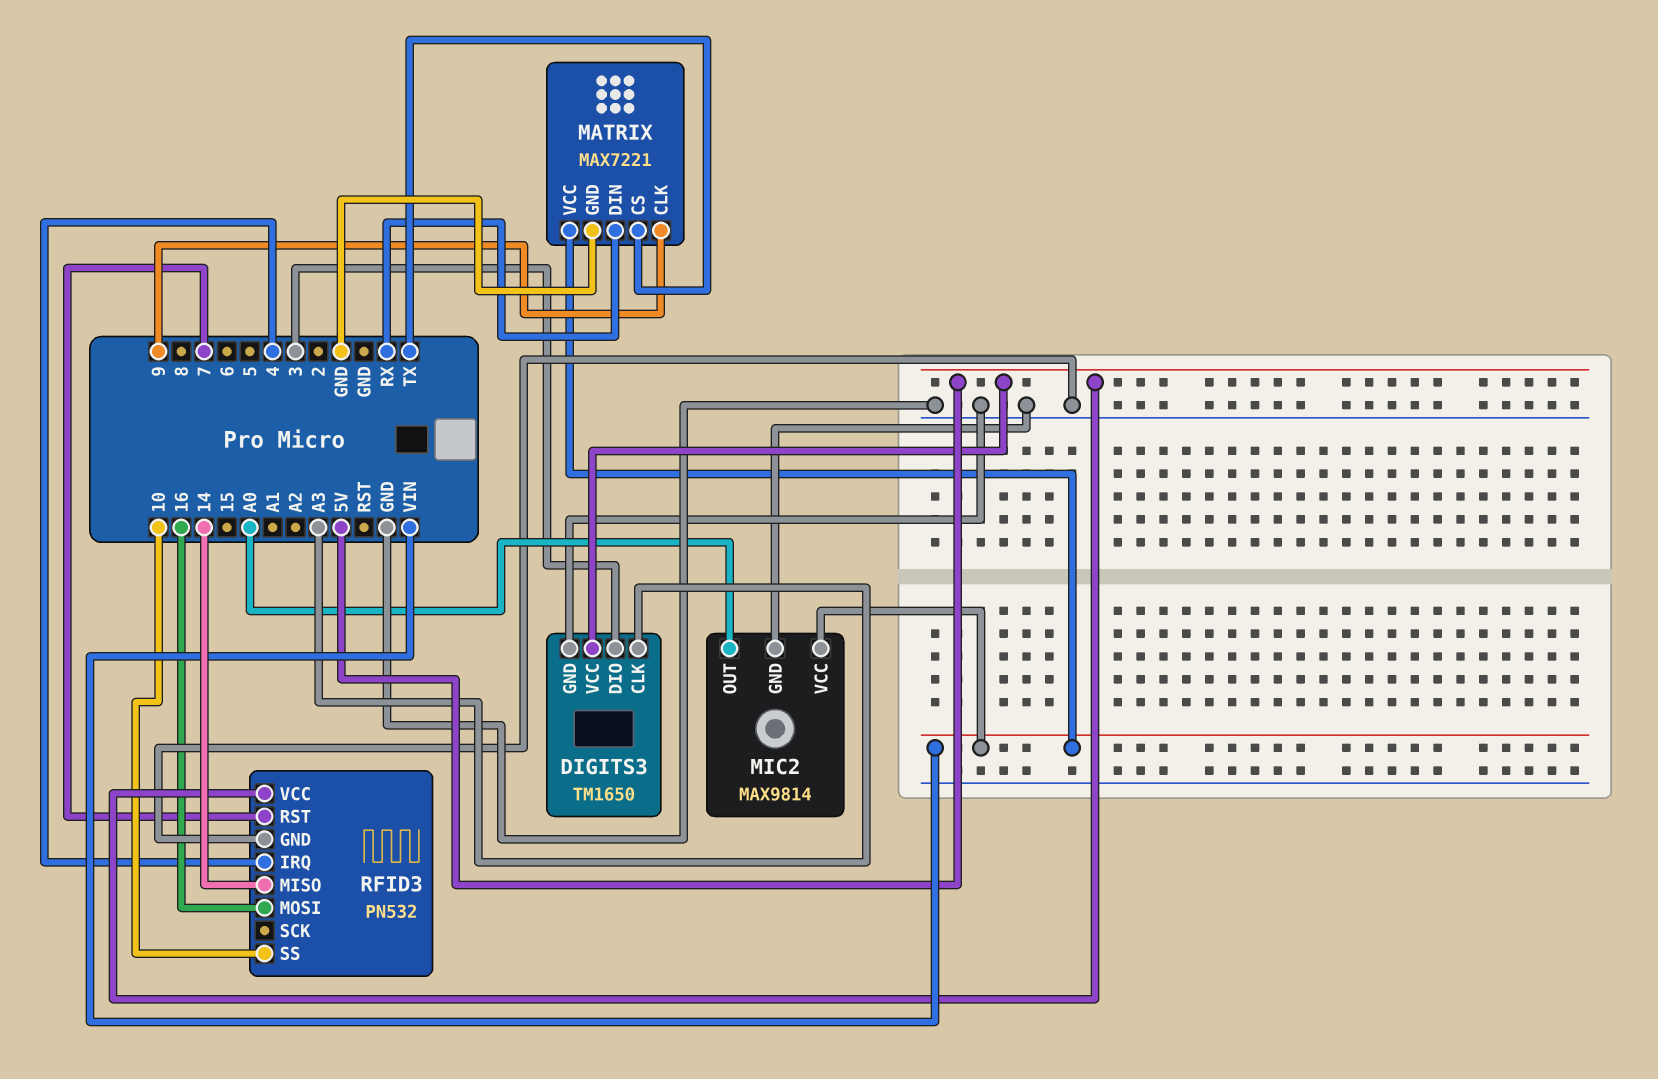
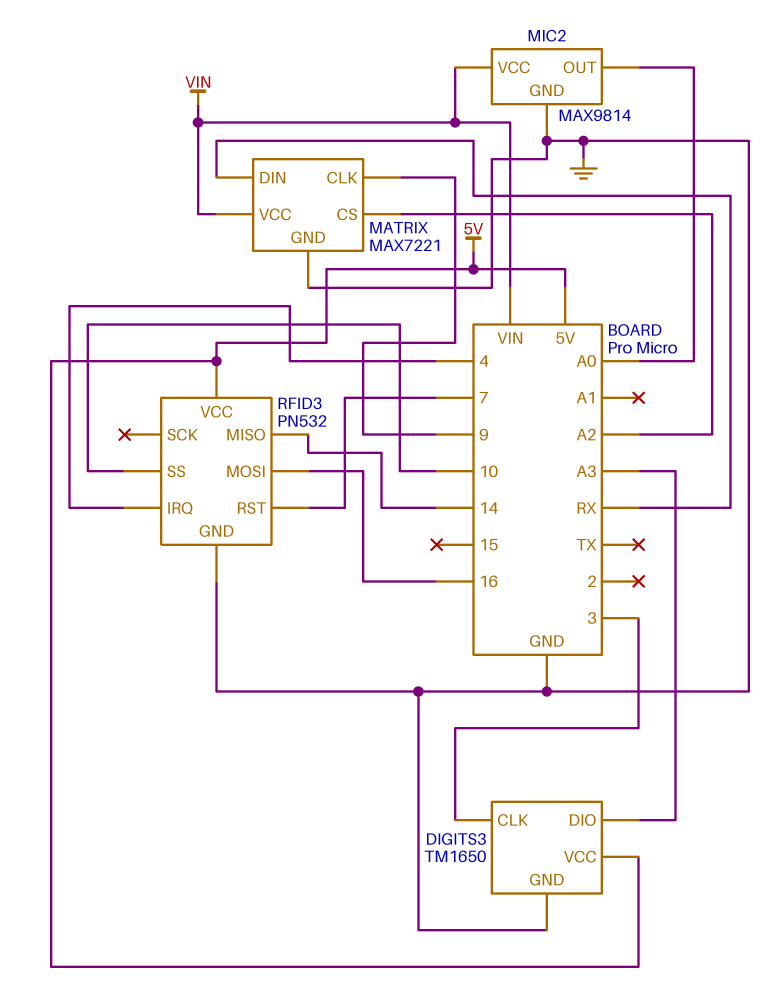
DIGITS3 pin CLK: A3 -> 3
DIGITS3 pin DIO: 3 -> A3
MATRIX pin CS: TX -> A2

